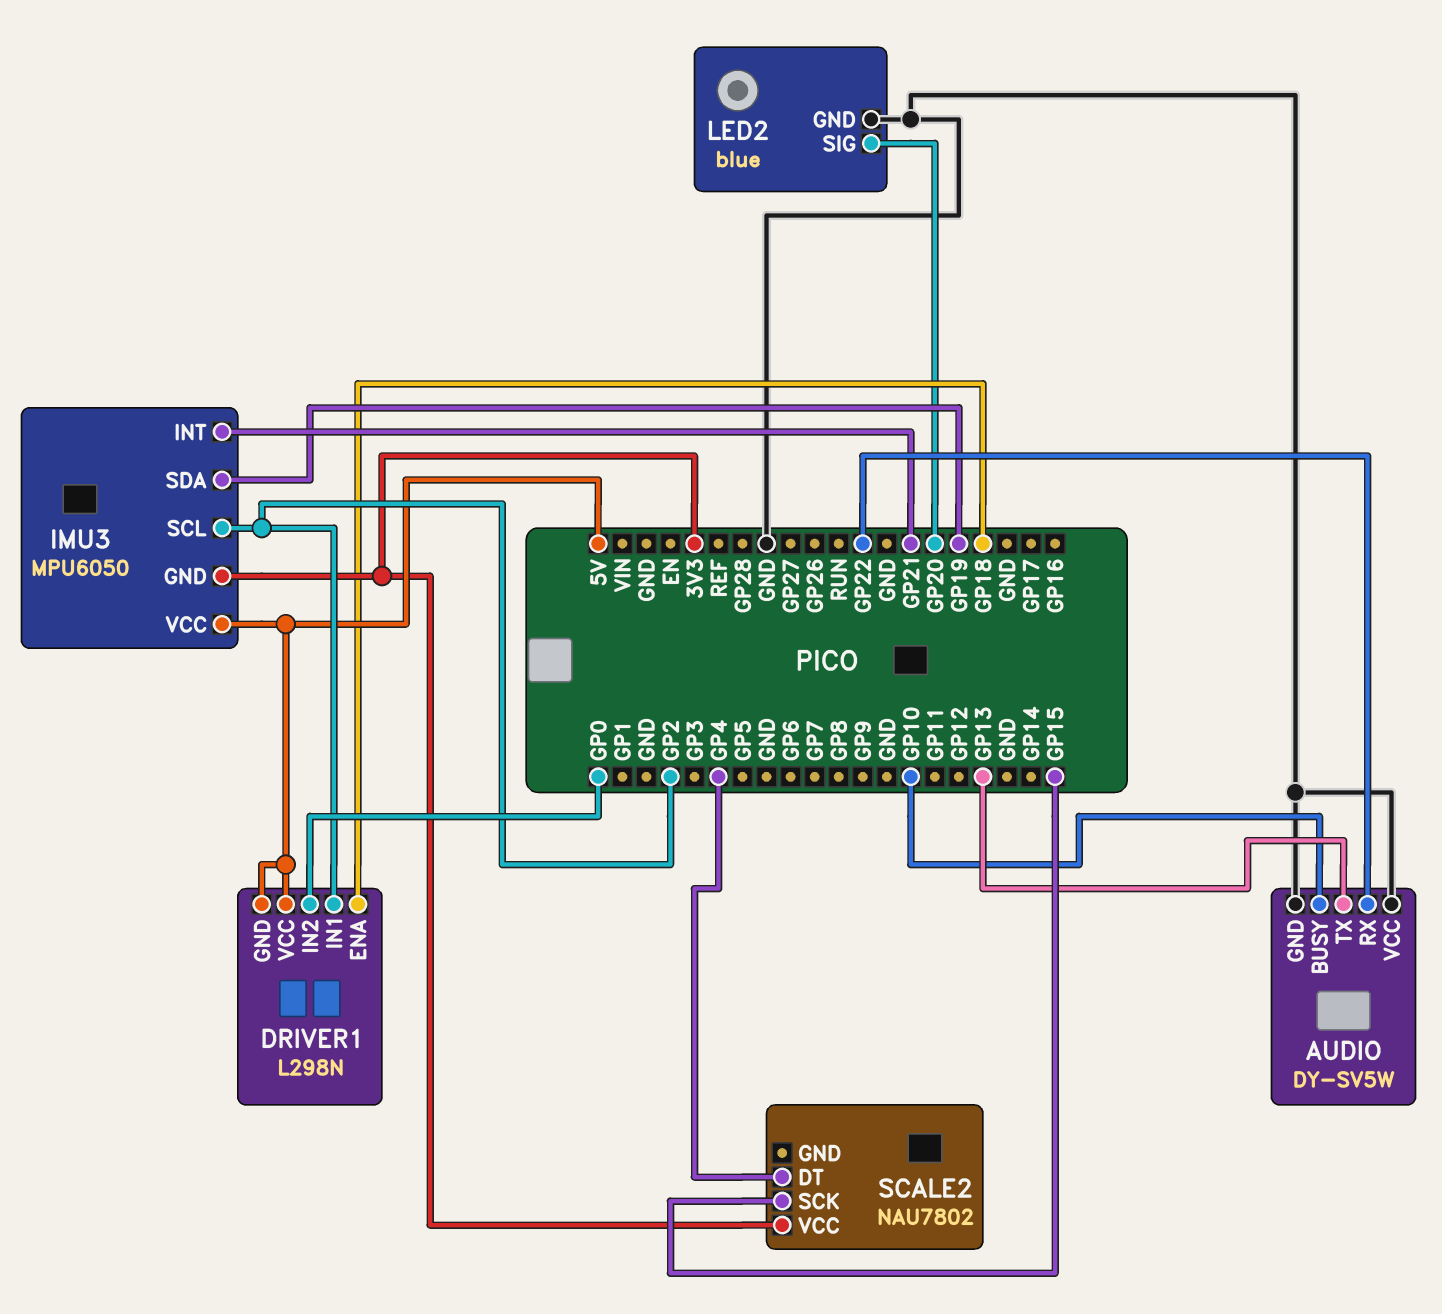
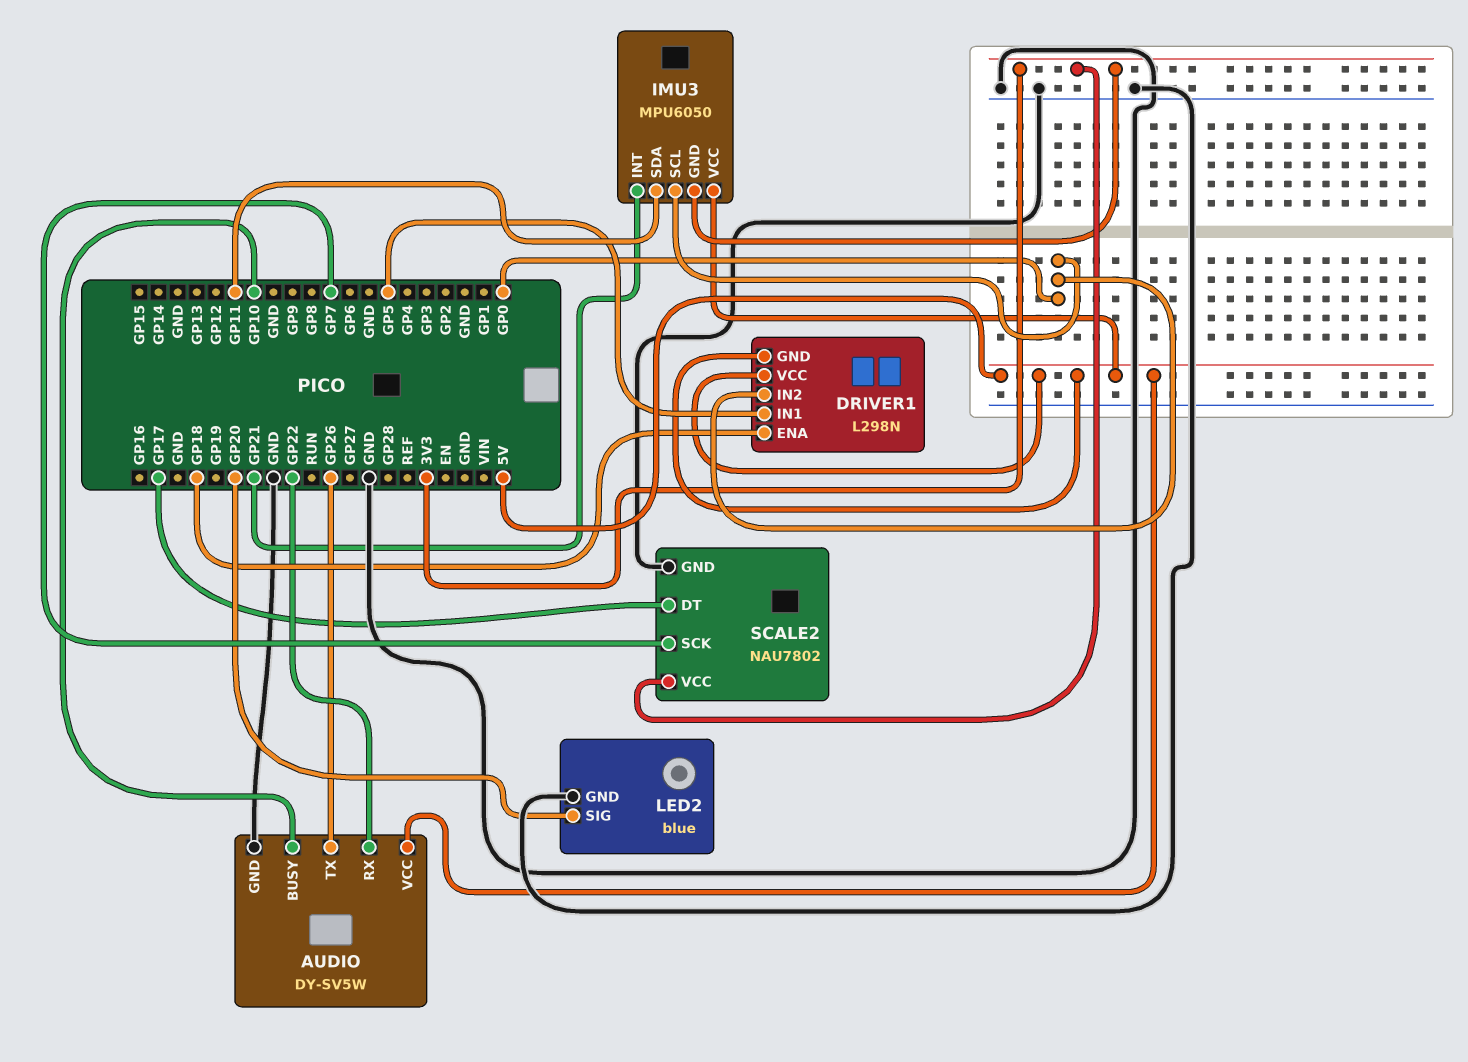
AUDIO pin TX: GP13 -> GP26
AUDIO pin VCC: GND -> 5V
DRIVER1 pin IN1: GP2 -> GP5
IMU3 pin SCL: GP2 -> GP0
IMU3 pin SDA: GP19 -> GP11
SCALE2 pin DT: GP4 -> GP17
SCALE2 pin GND: none -> GND
SCALE2 pin SCK: GP15 -> GP7

